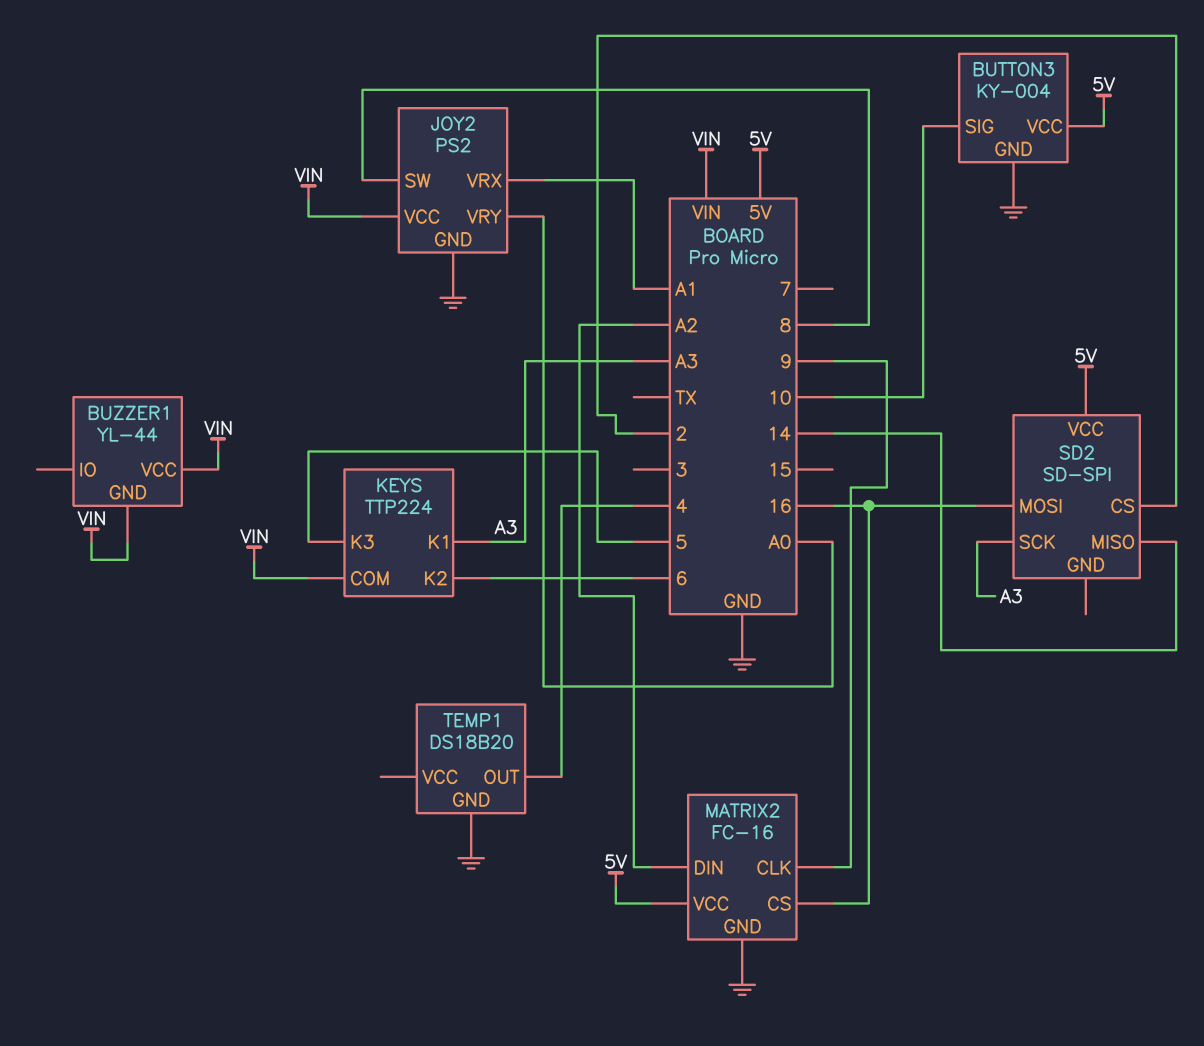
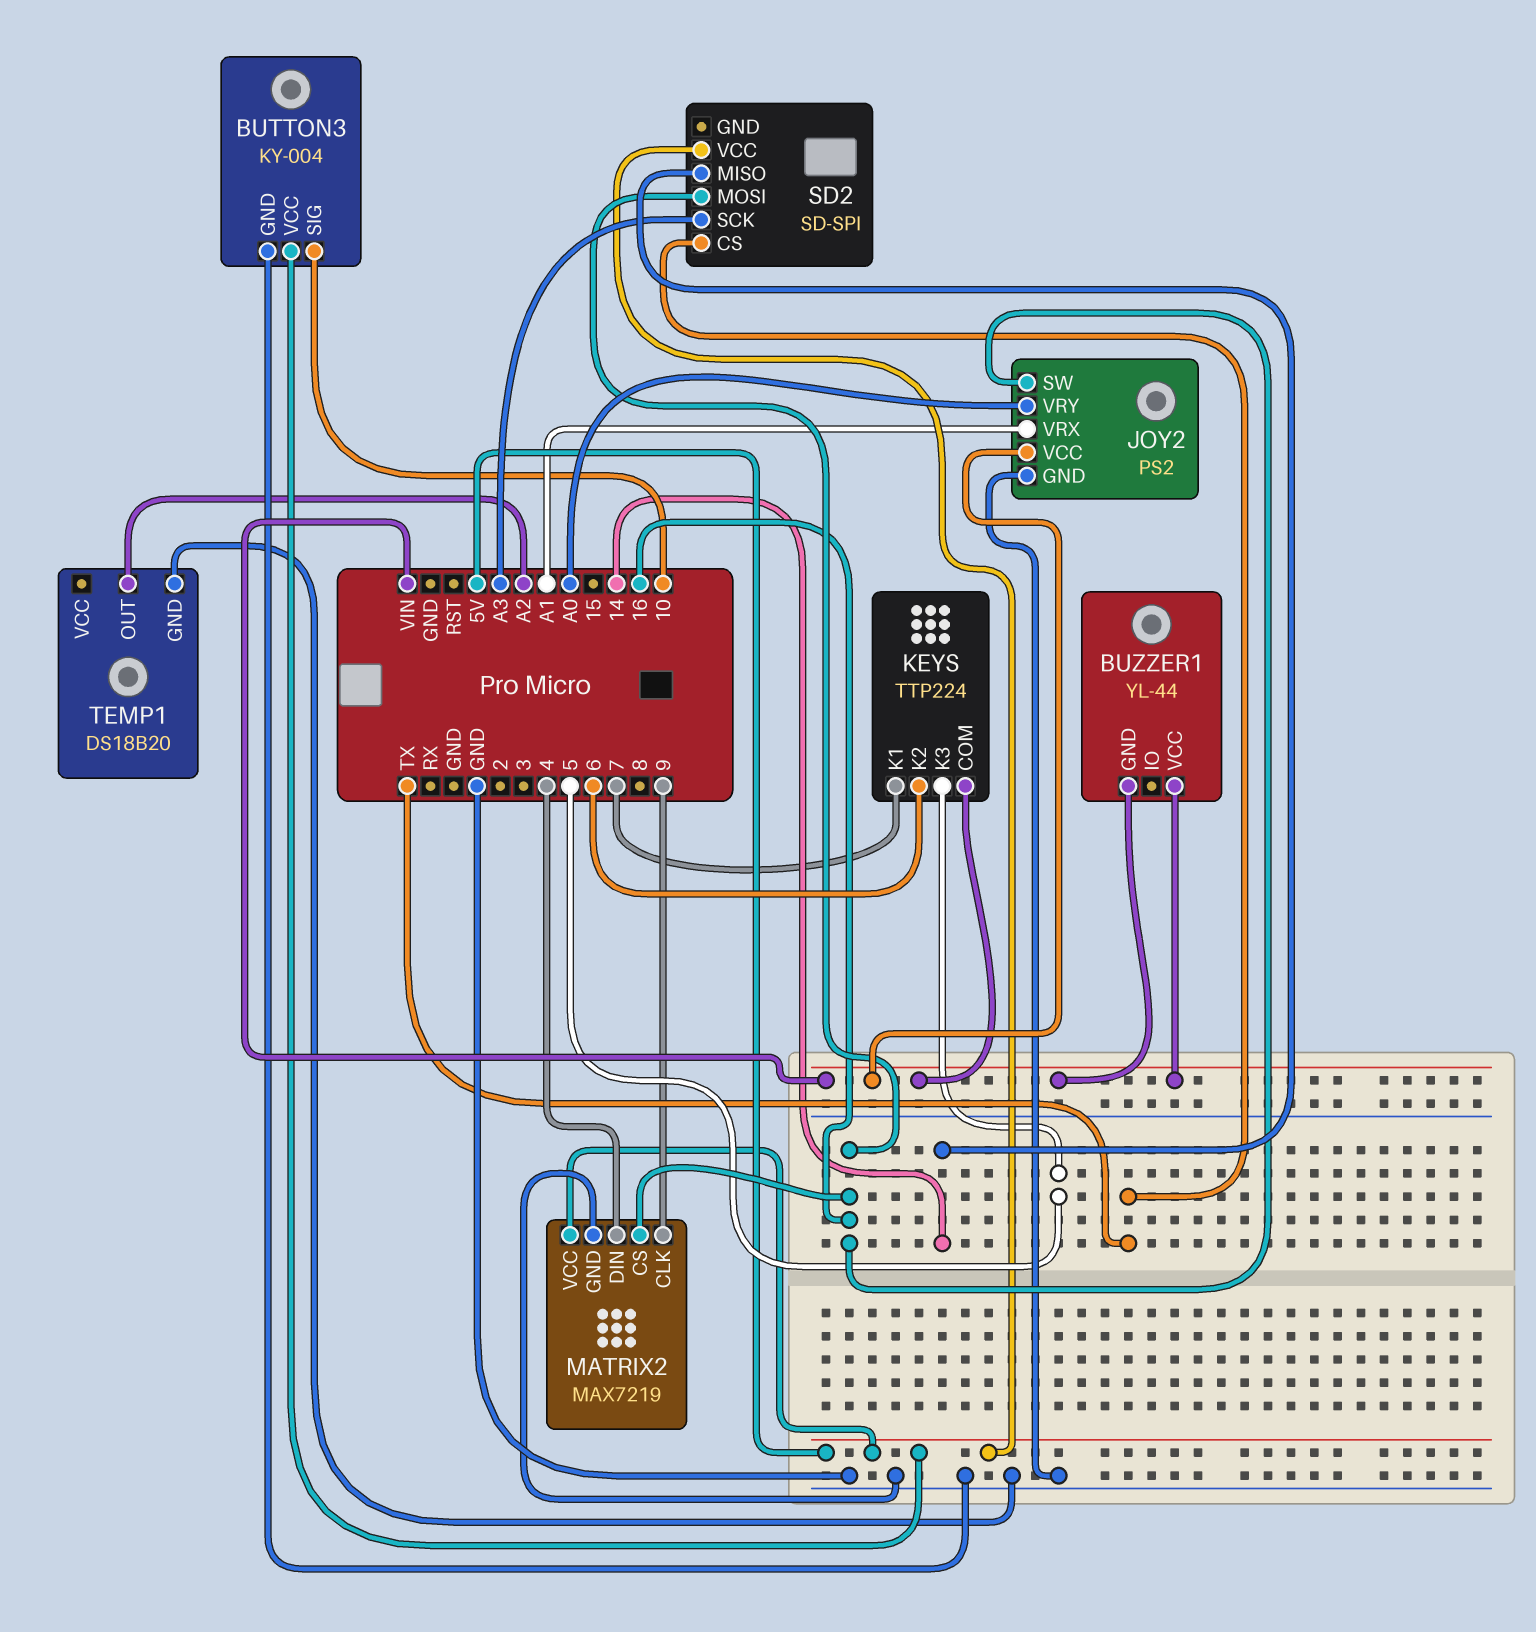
JOY2 pin SW: 8 -> 16
KEYS pin K1: A3 -> 7
MATRIX2: FC-16 -> MAX7219
MATRIX2 pin DIN: A2 -> 4
SD2 pin CS: 2 -> TX
TEMP1 pin OUT: 4 -> A2

